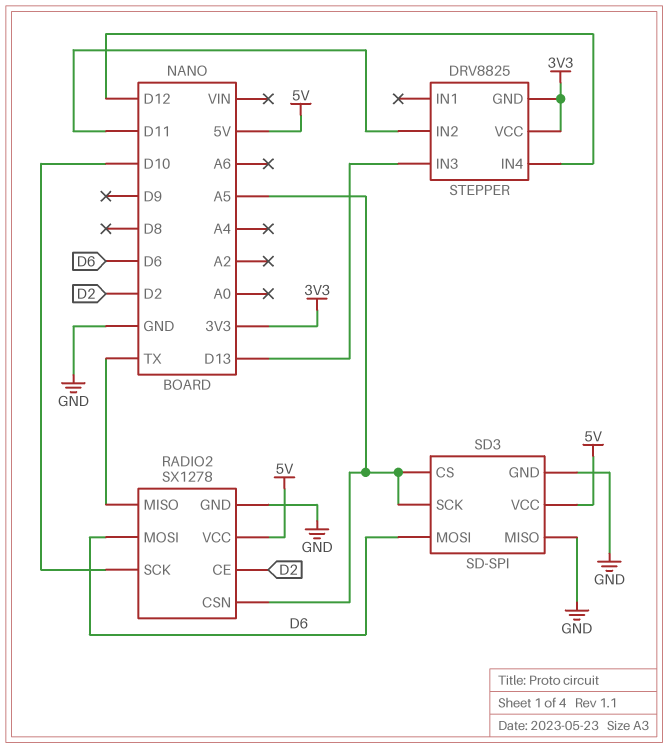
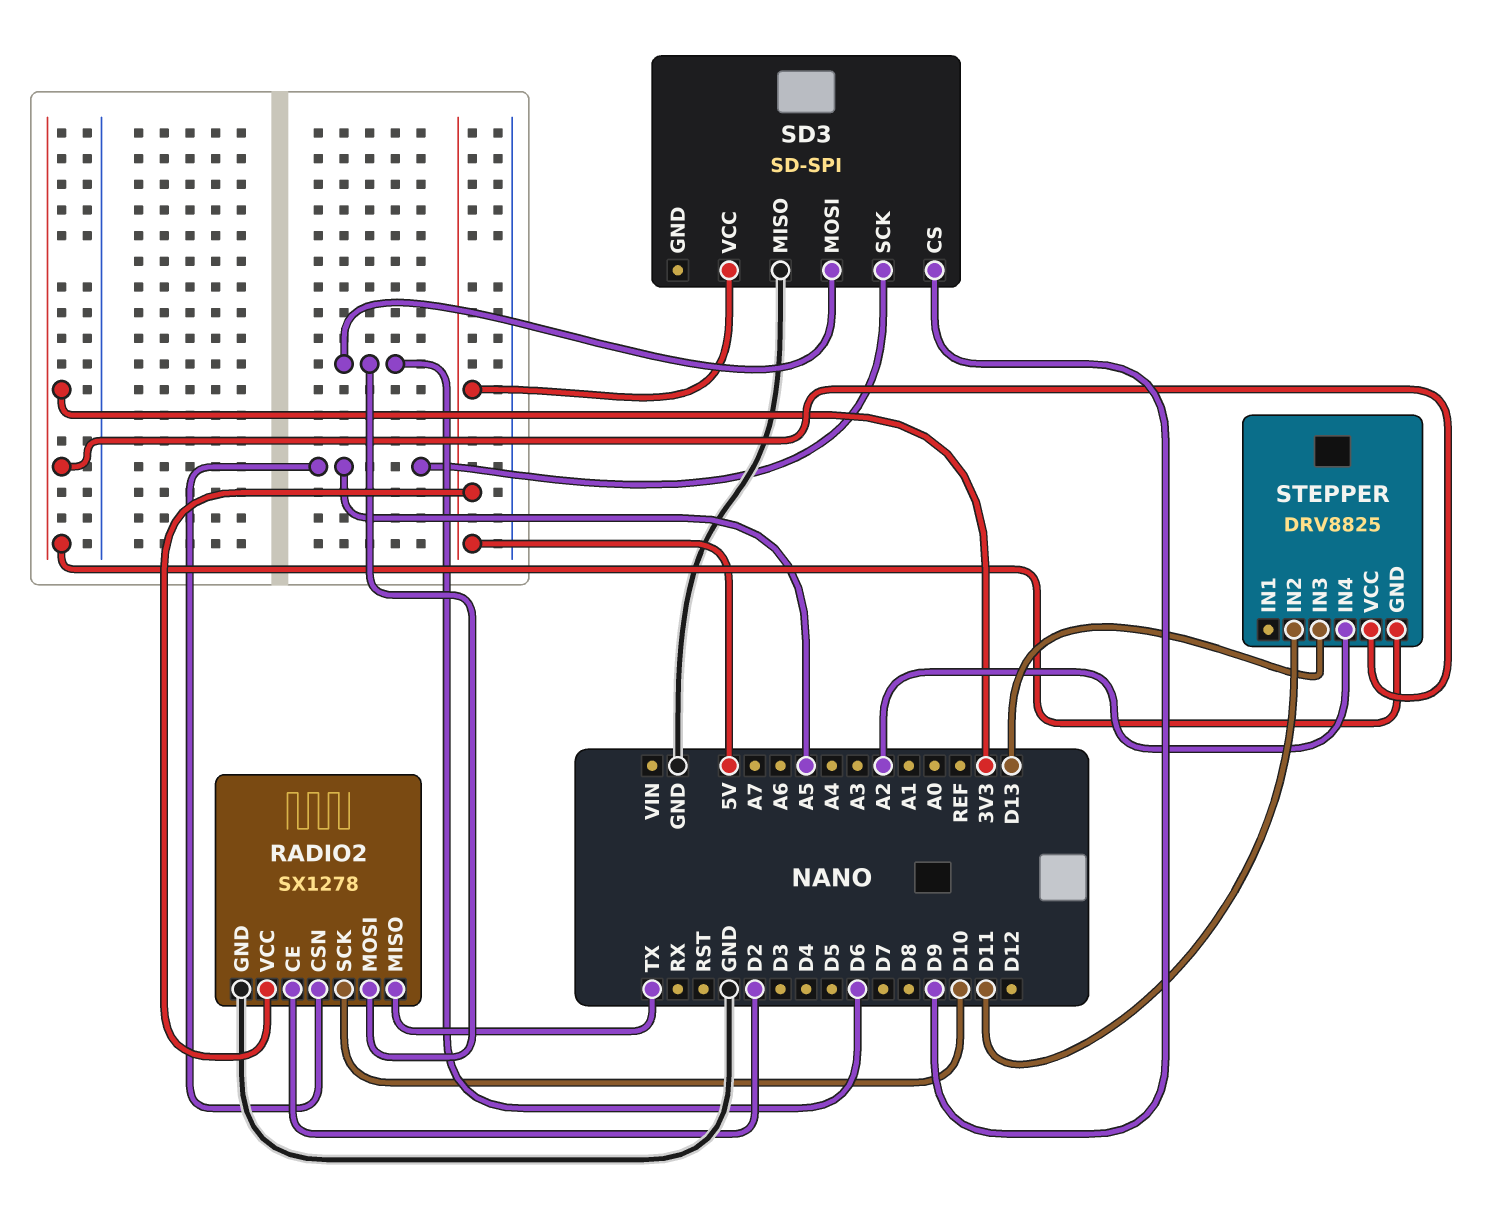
SD3 pin CS: A5 -> D9
SD3 pin GND: GND -> none
STEPPER pin IN4: D12 -> A2

